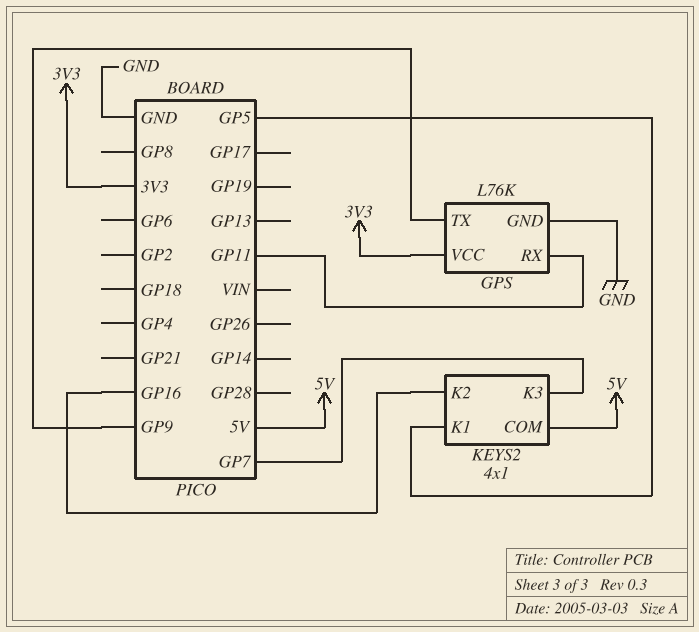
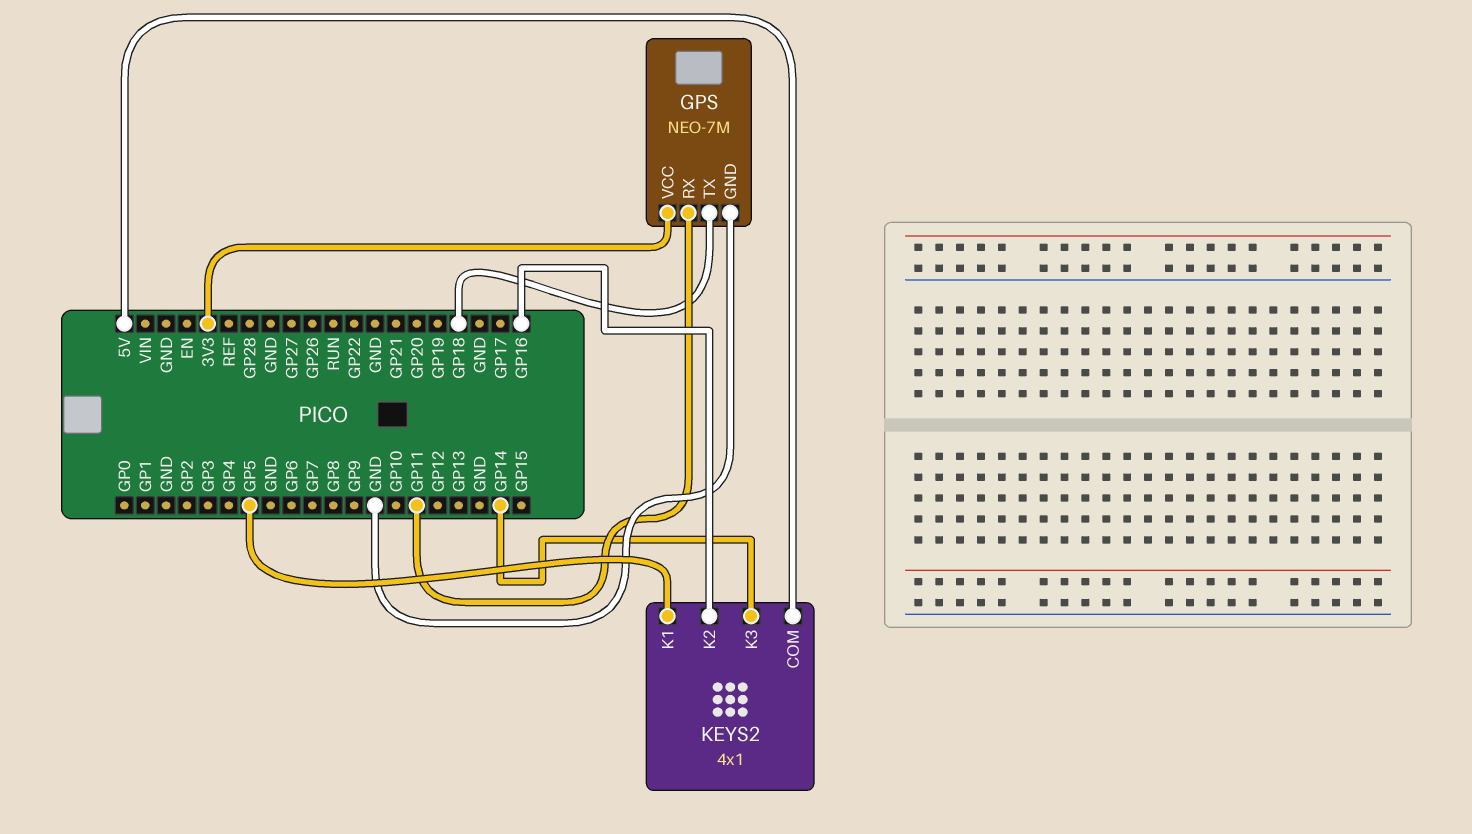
GPS: L76K -> NEO-7M
GPS pin TX: GP9 -> GP18
KEYS2 pin K3: GP7 -> GP14

